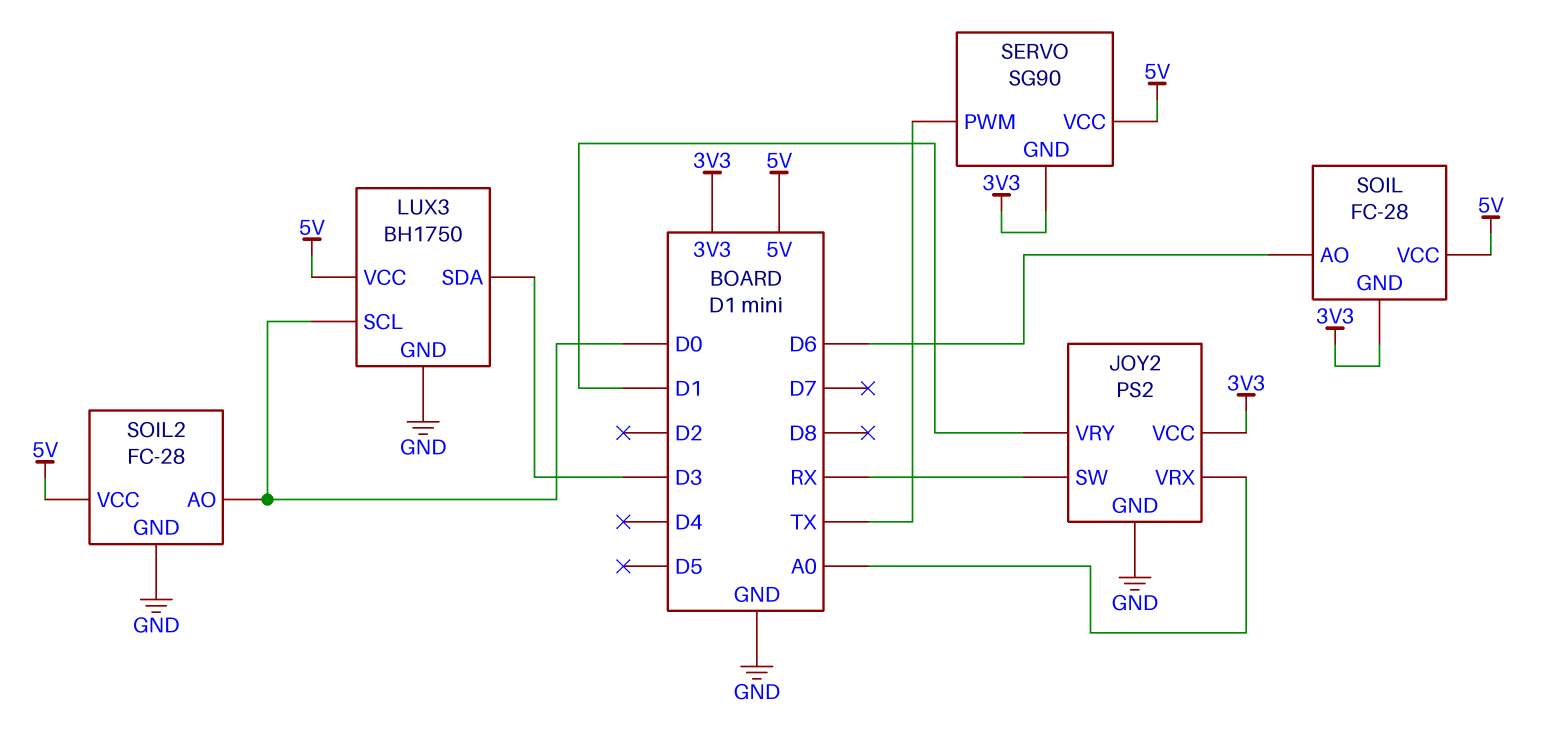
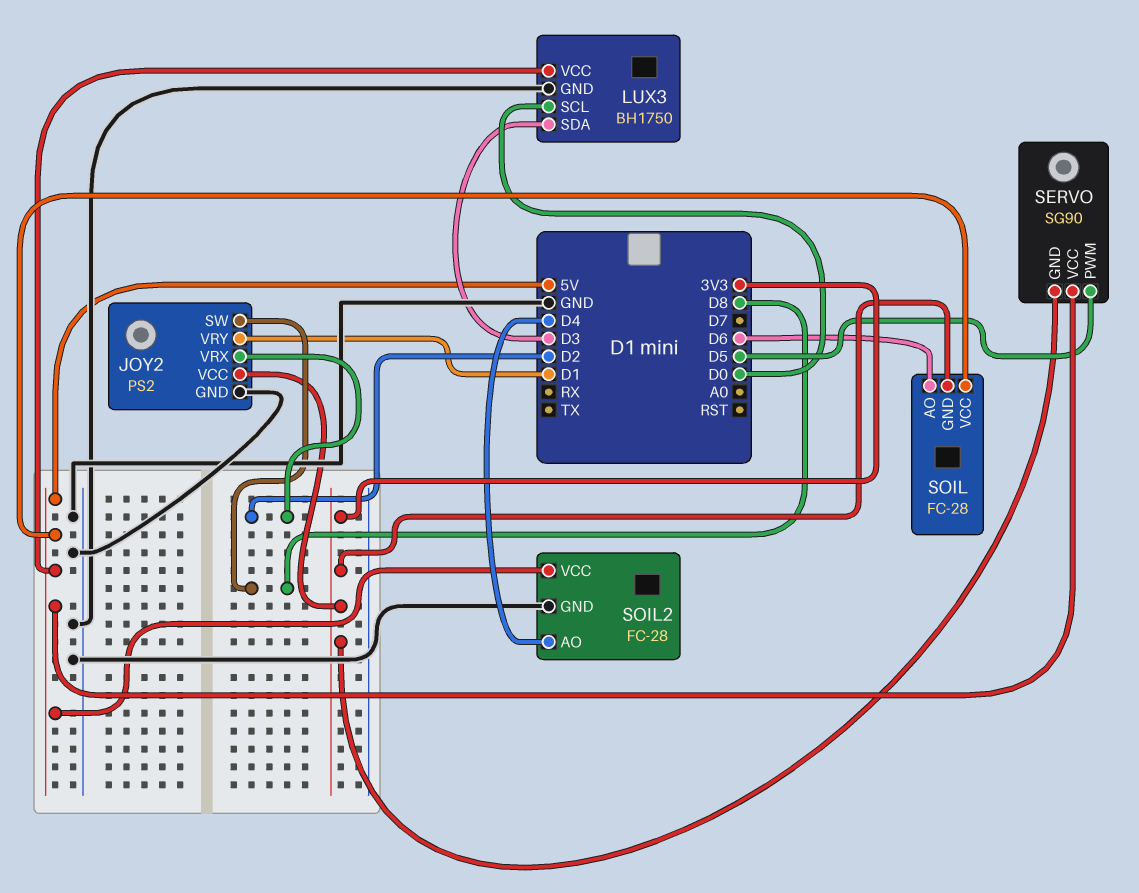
JOY2 pin SW: RX -> D8
JOY2 pin VRX: A0 -> D2
SERVO pin PWM: TX -> D5
SOIL2 pin AO: D0 -> D4

